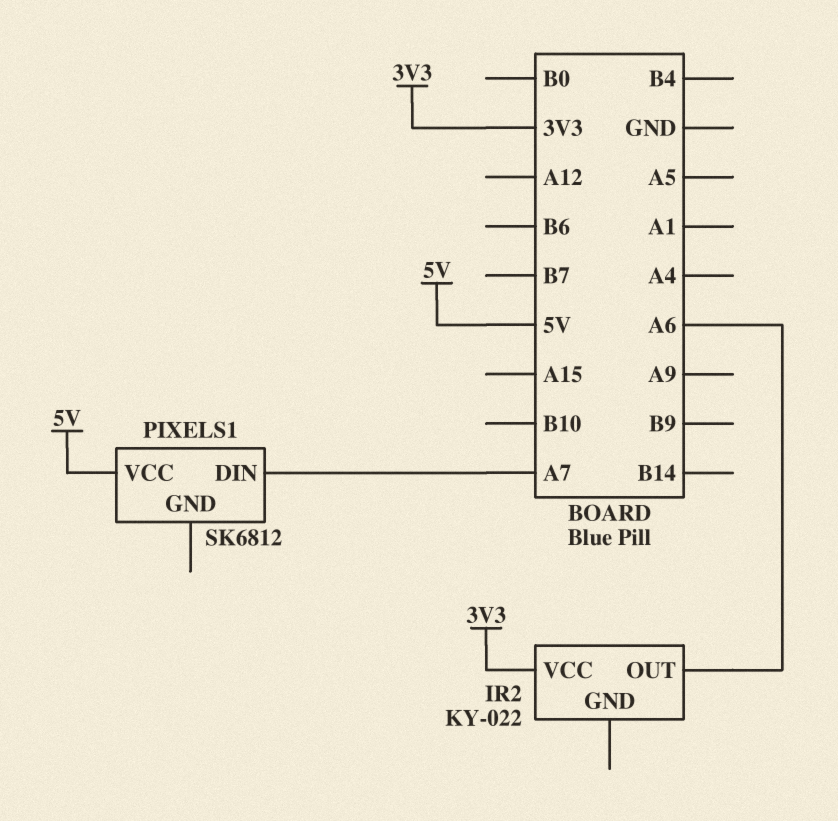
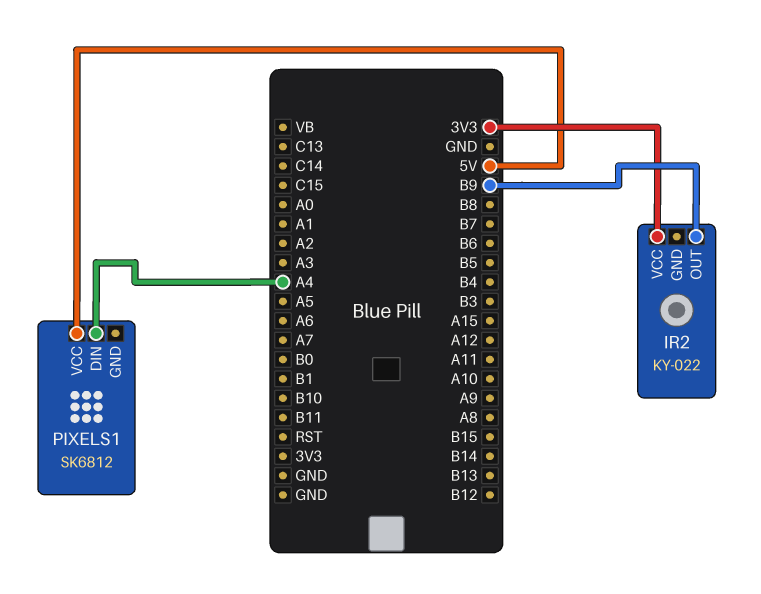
IR2 pin OUT: A6 -> B9
PIXELS1 pin DIN: A7 -> A4

